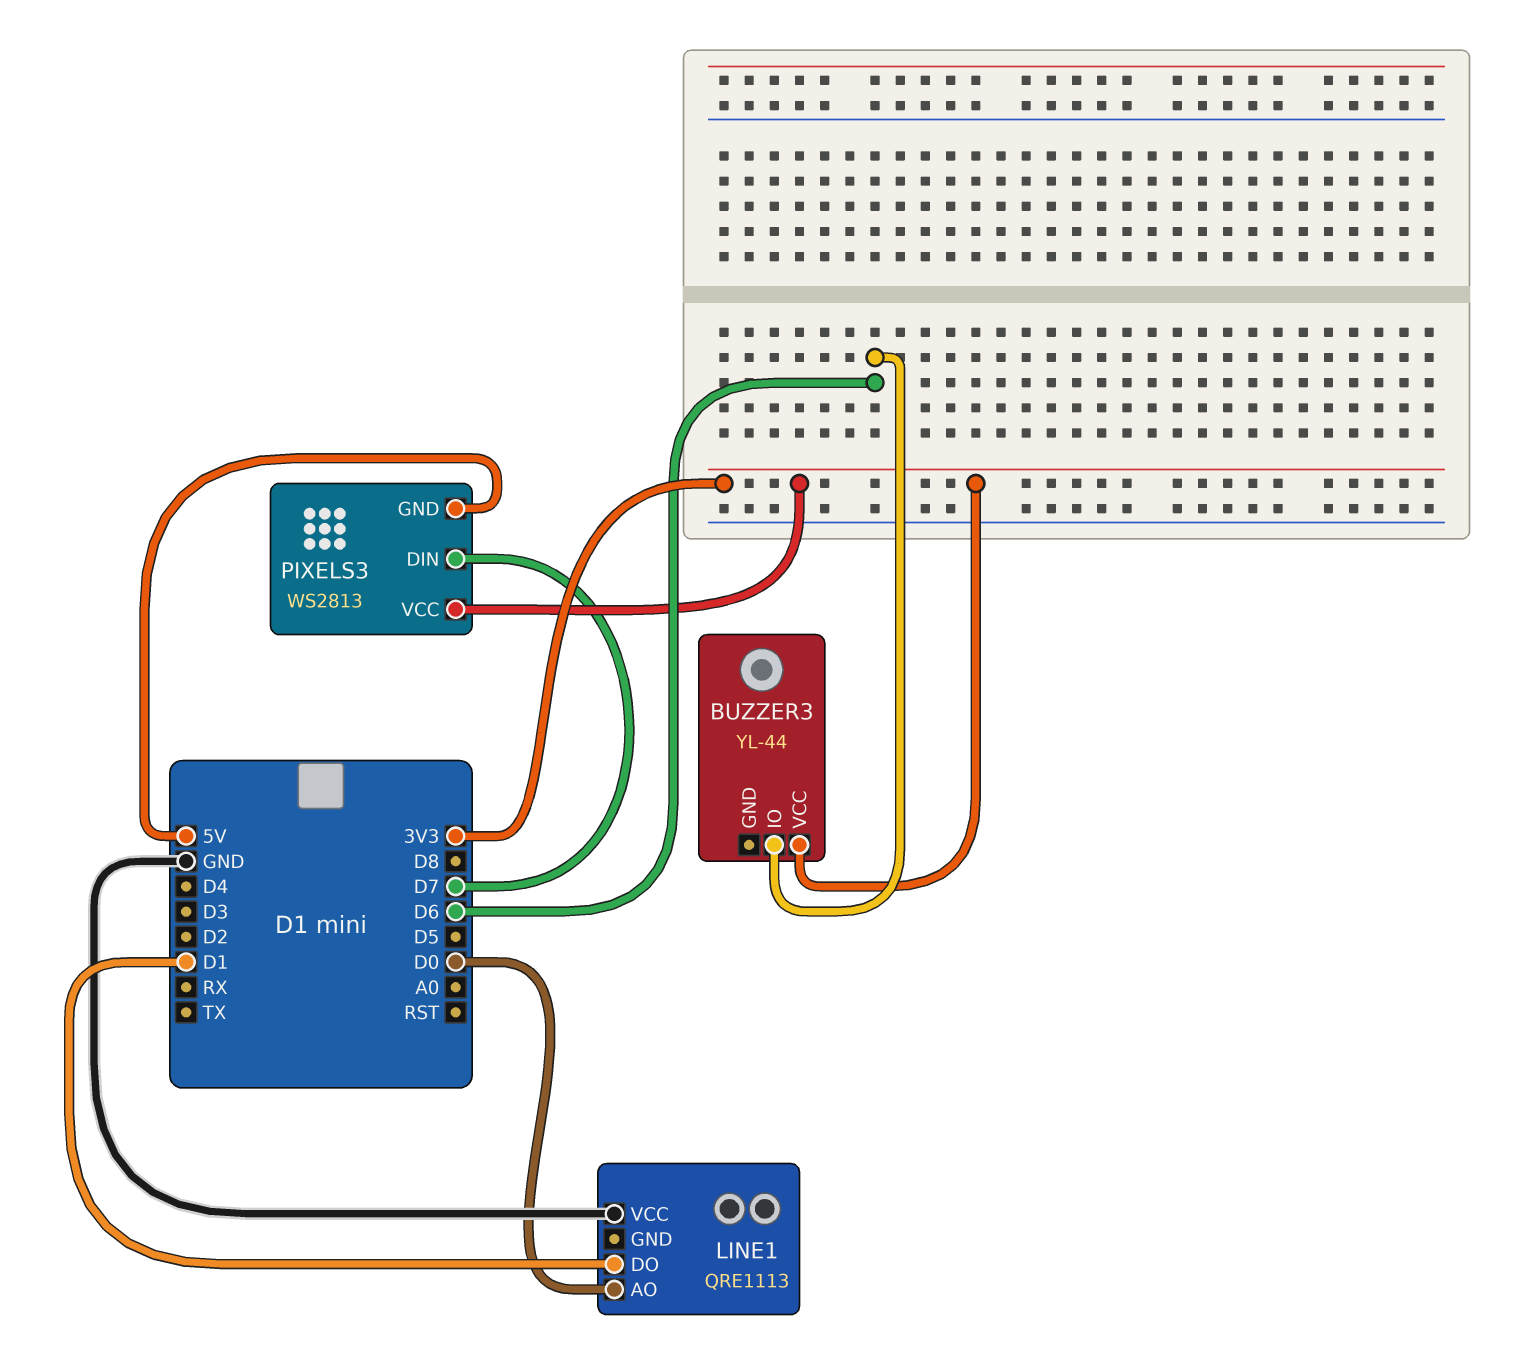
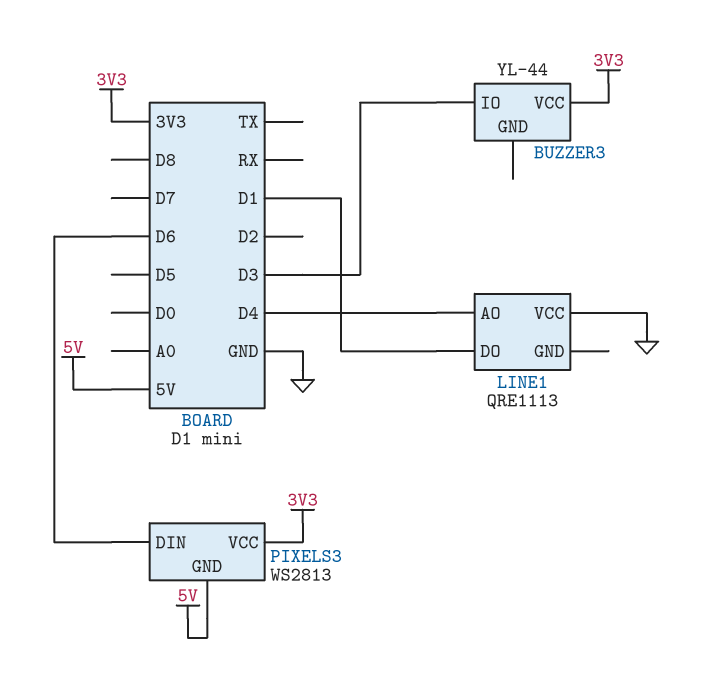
BUZZER3 pin IO: D6 -> D3
LINE1 pin AO: D0 -> D4
PIXELS3 pin DIN: D7 -> D6

